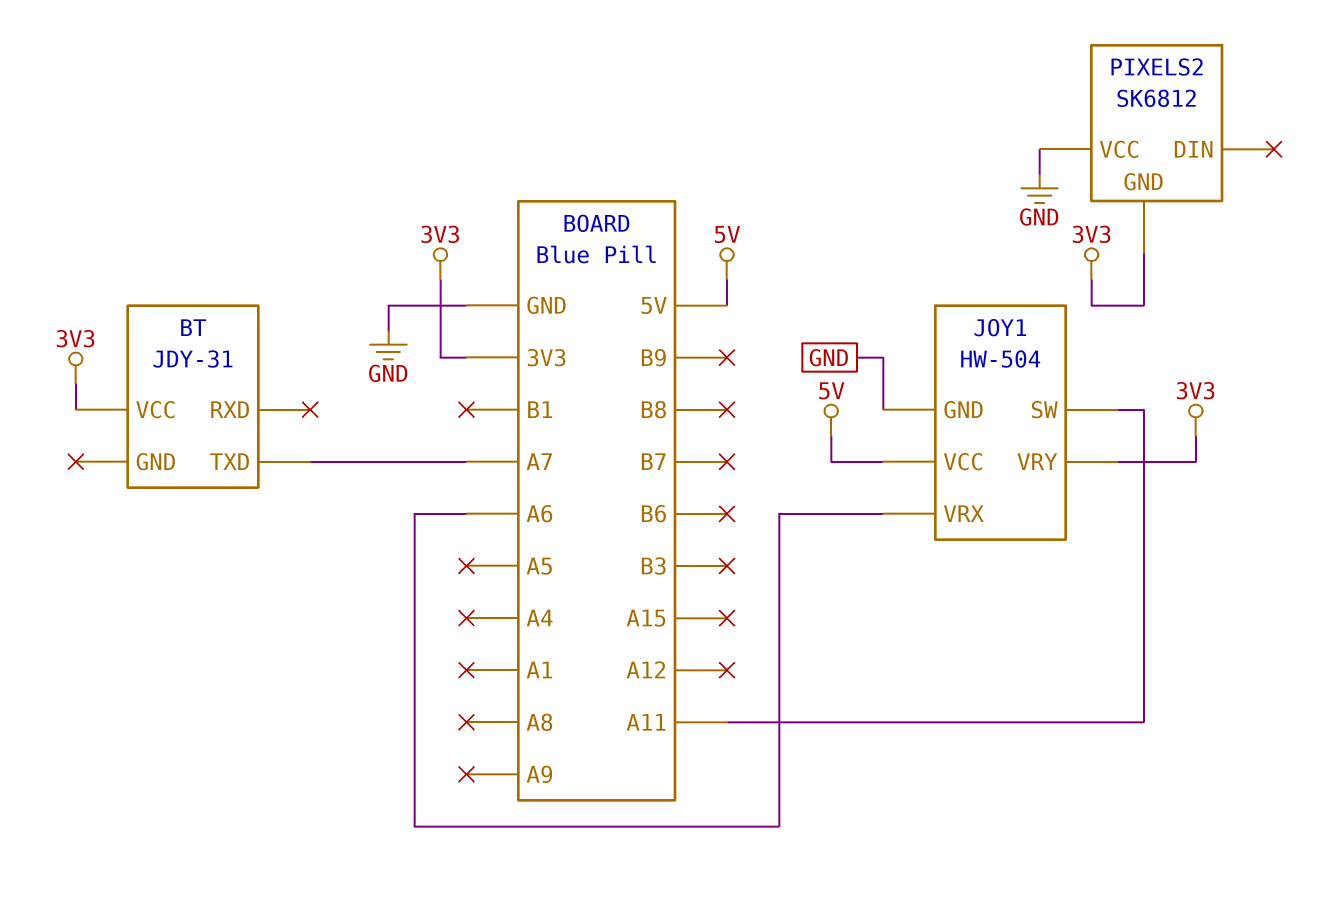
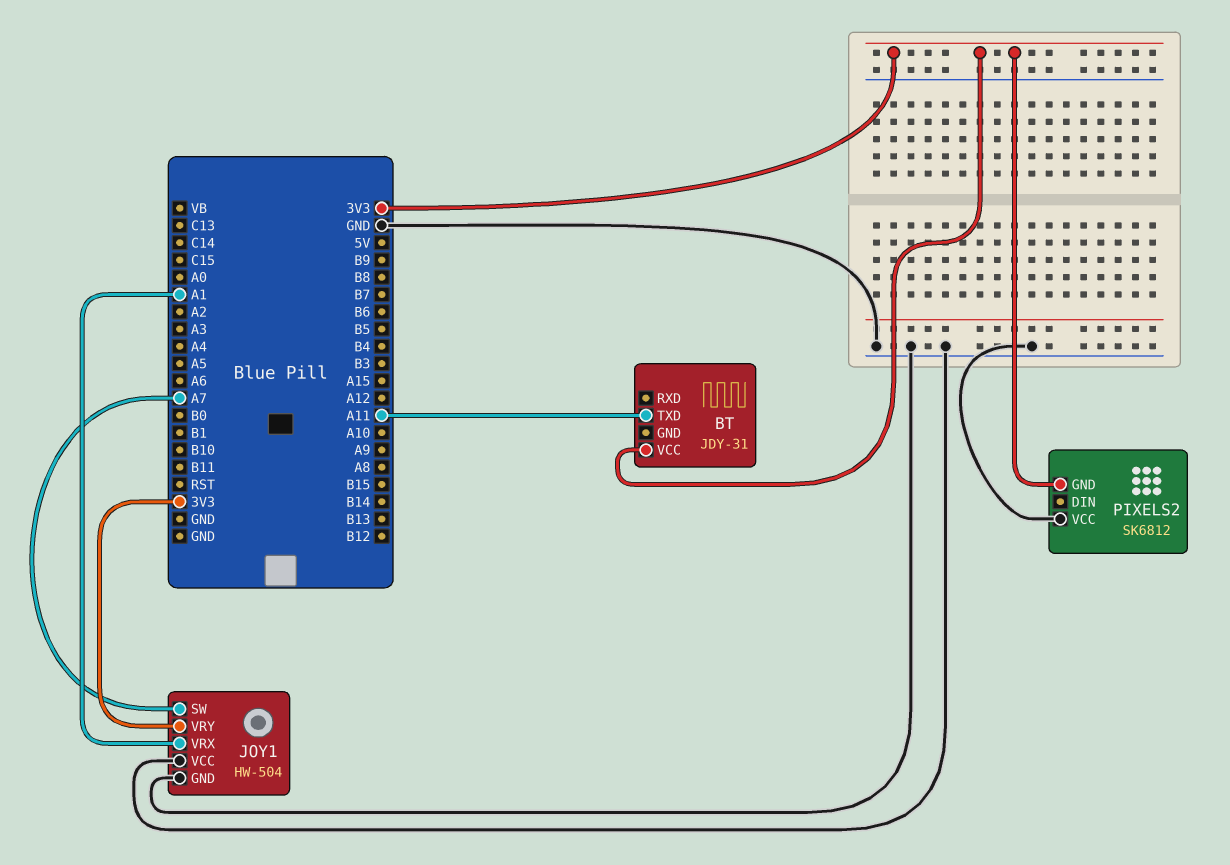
BT pin TXD: A7 -> A11
JOY1 pin SW: A11 -> A7
JOY1 pin VCC: 5V -> GND
JOY1 pin VRX: A6 -> A1

